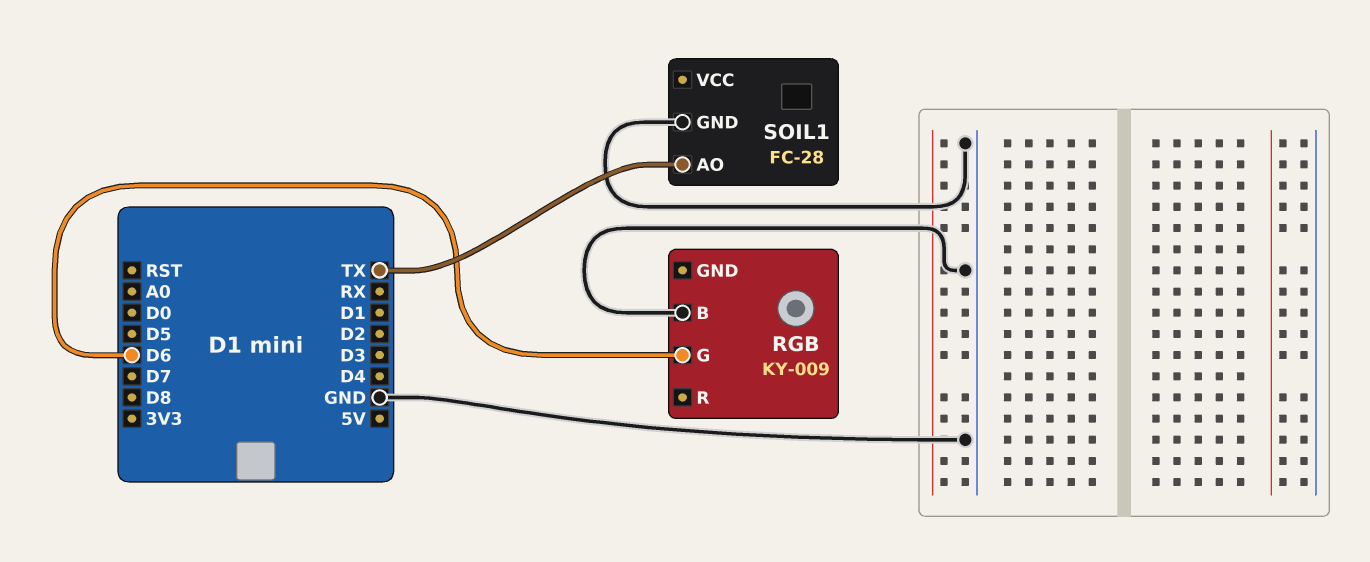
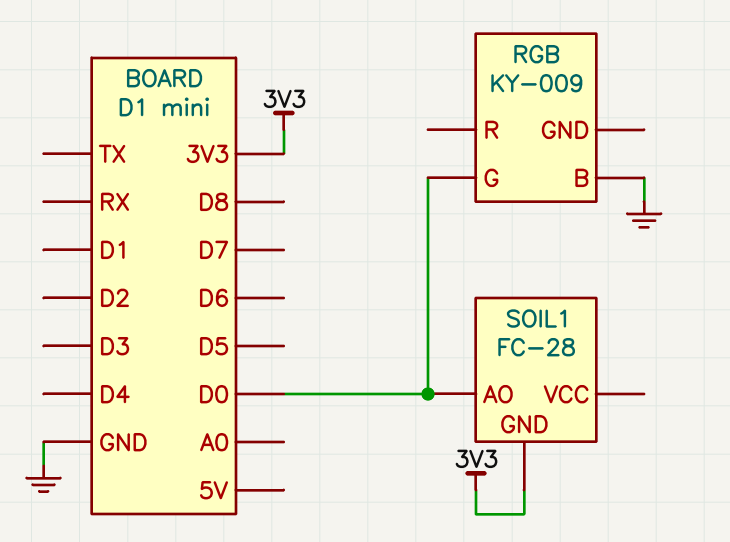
RGB pin G: D6 -> D0
SOIL1 pin AO: TX -> D0
SOIL1 pin GND: GND -> 3V3

